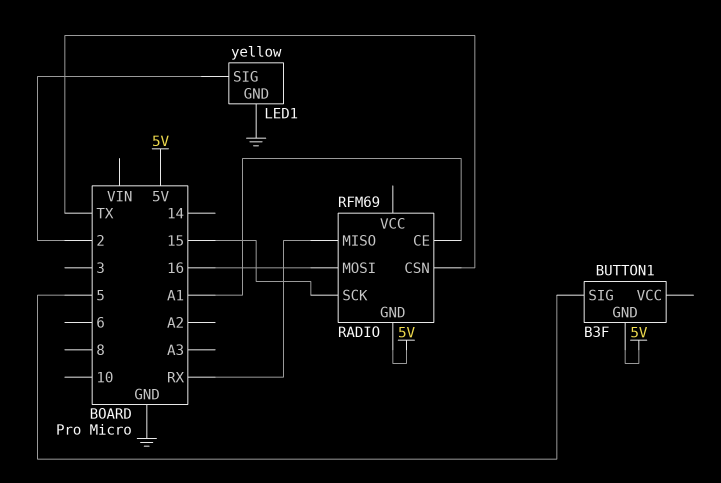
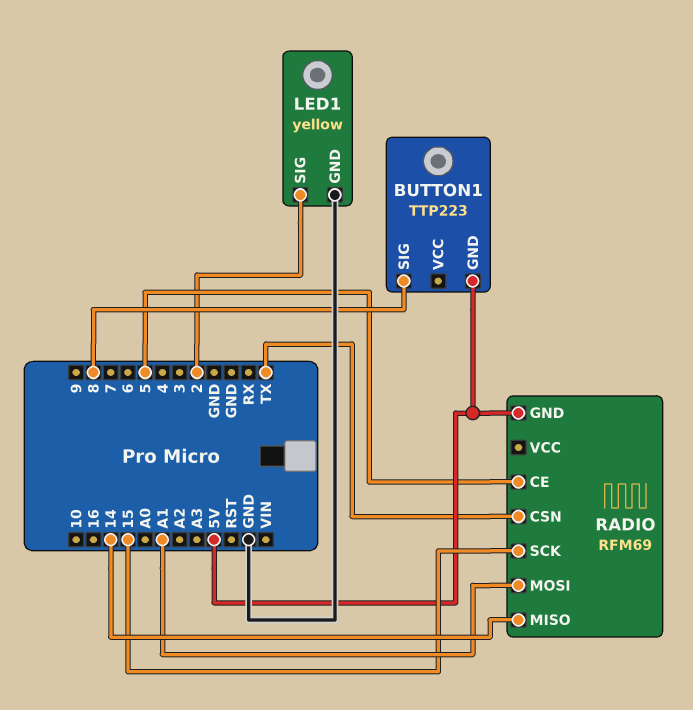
BUTTON1: B3F -> TTP223
BUTTON1 pin SIG: 5 -> 8
RADIO pin CE: A1 -> 5
RADIO pin MISO: RX -> 14
RADIO pin MOSI: 16 -> A1

